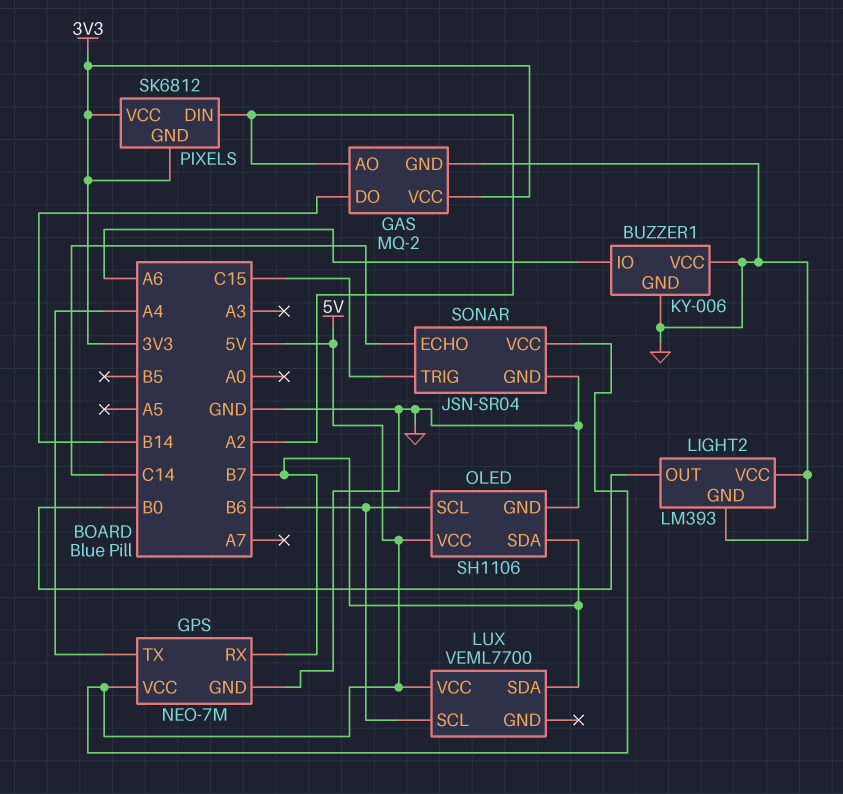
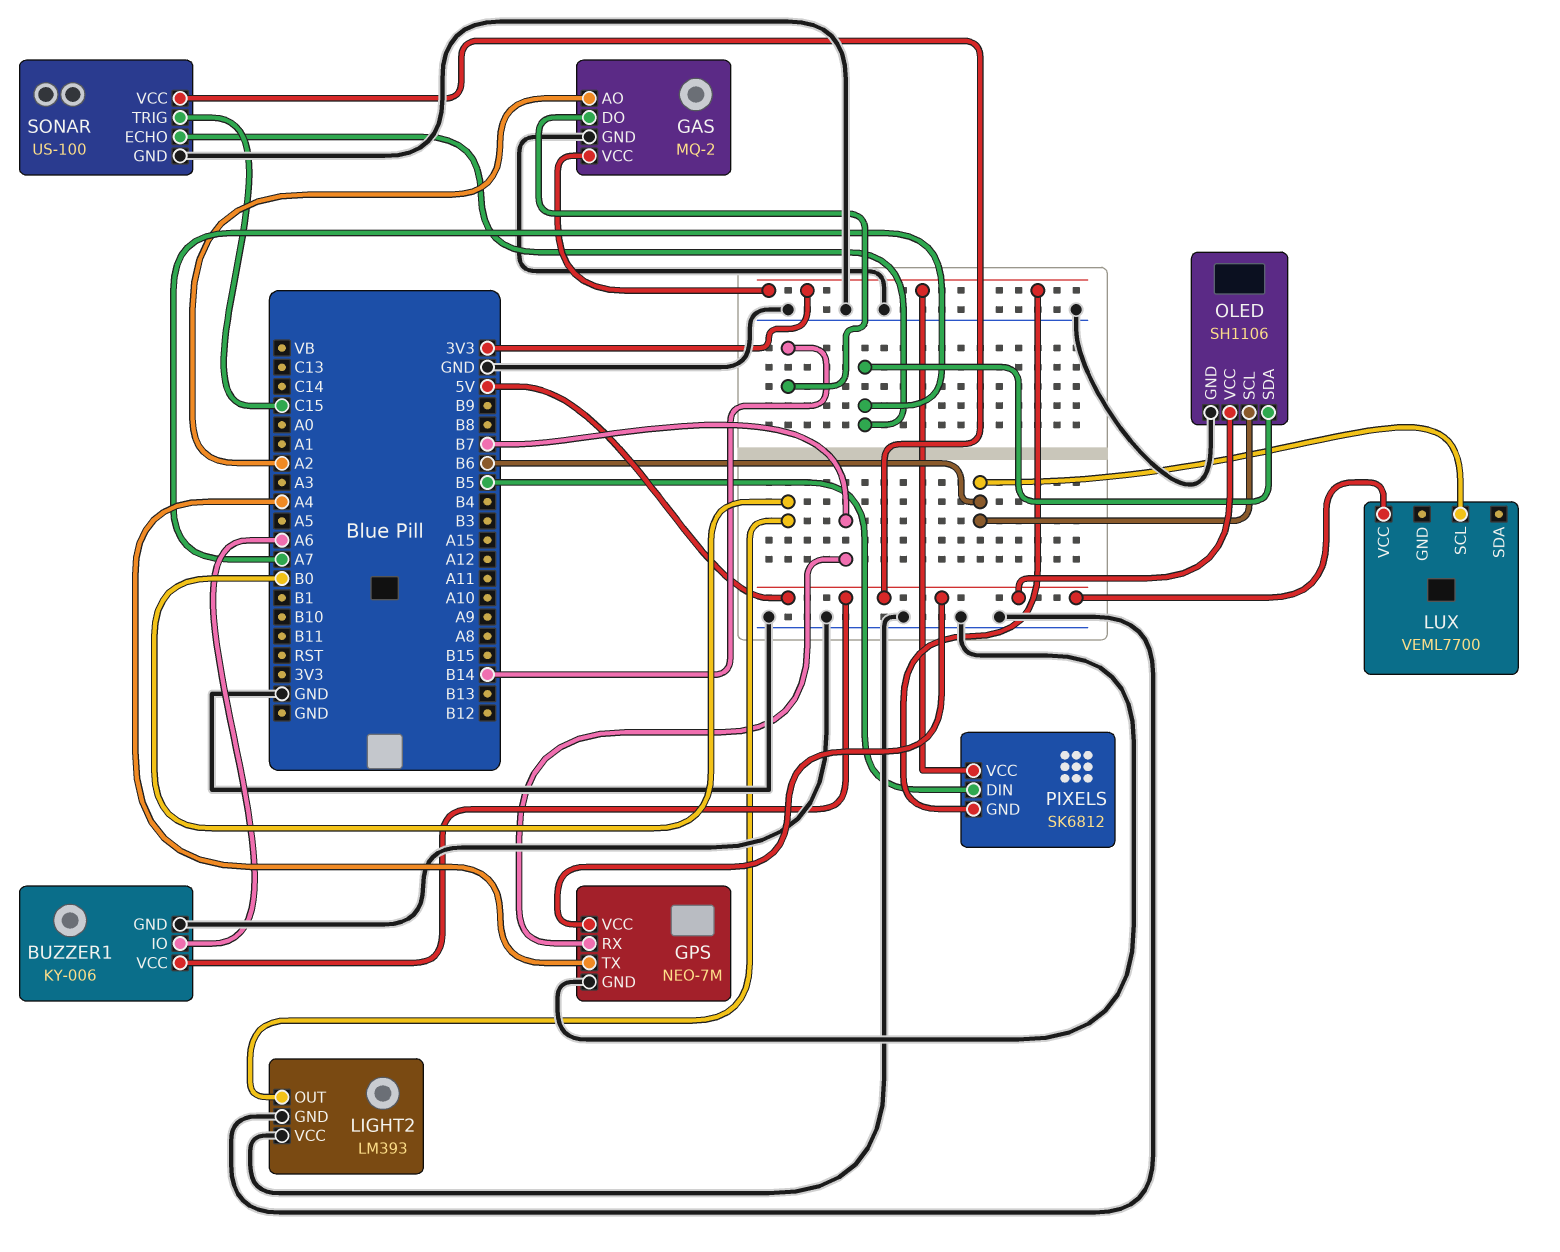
BUZZER1 pin VCC: GND -> 5V
LUX pin SDA: B7 -> none
OLED pin SDA: B7 -> A7
PIXELS pin DIN: A2 -> B5
SONAR: JSN-SR04 -> US-100
SONAR pin ECHO: C14 -> A7

